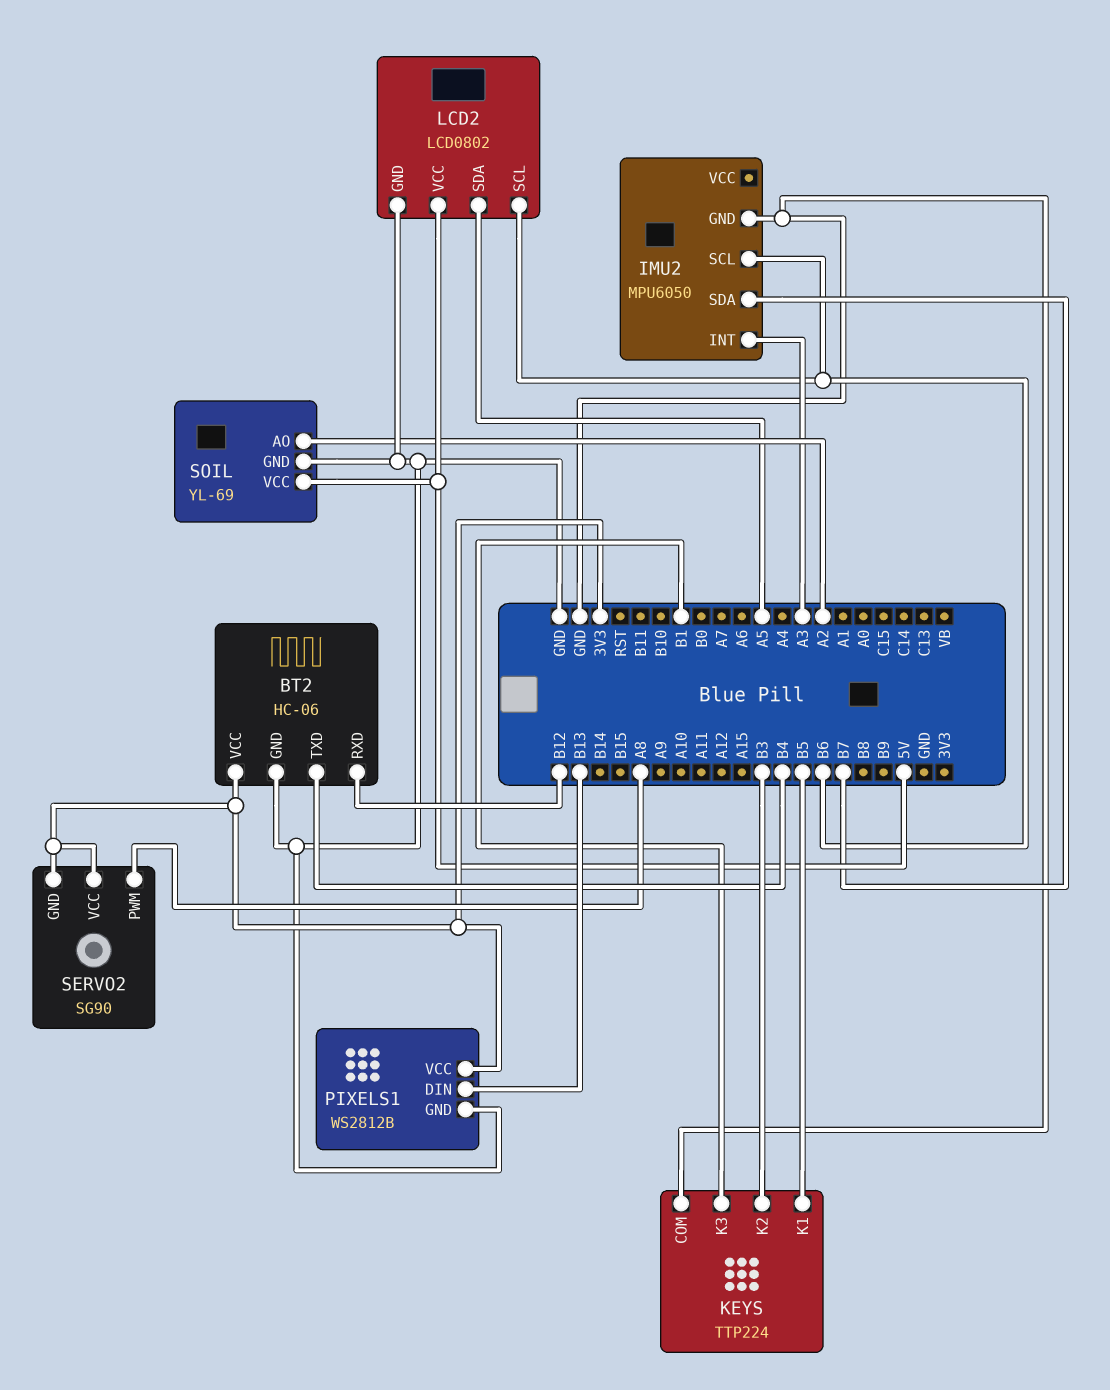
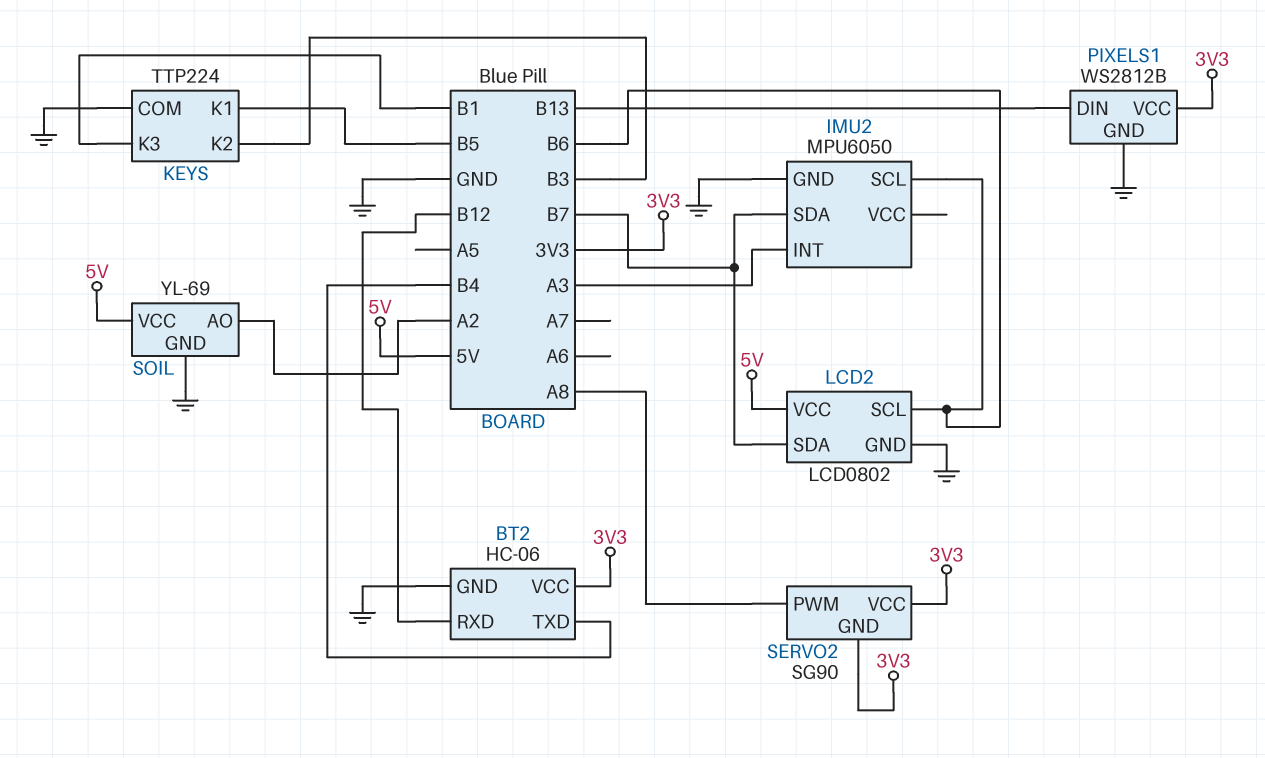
LCD2 pin SDA: A5 -> B7

